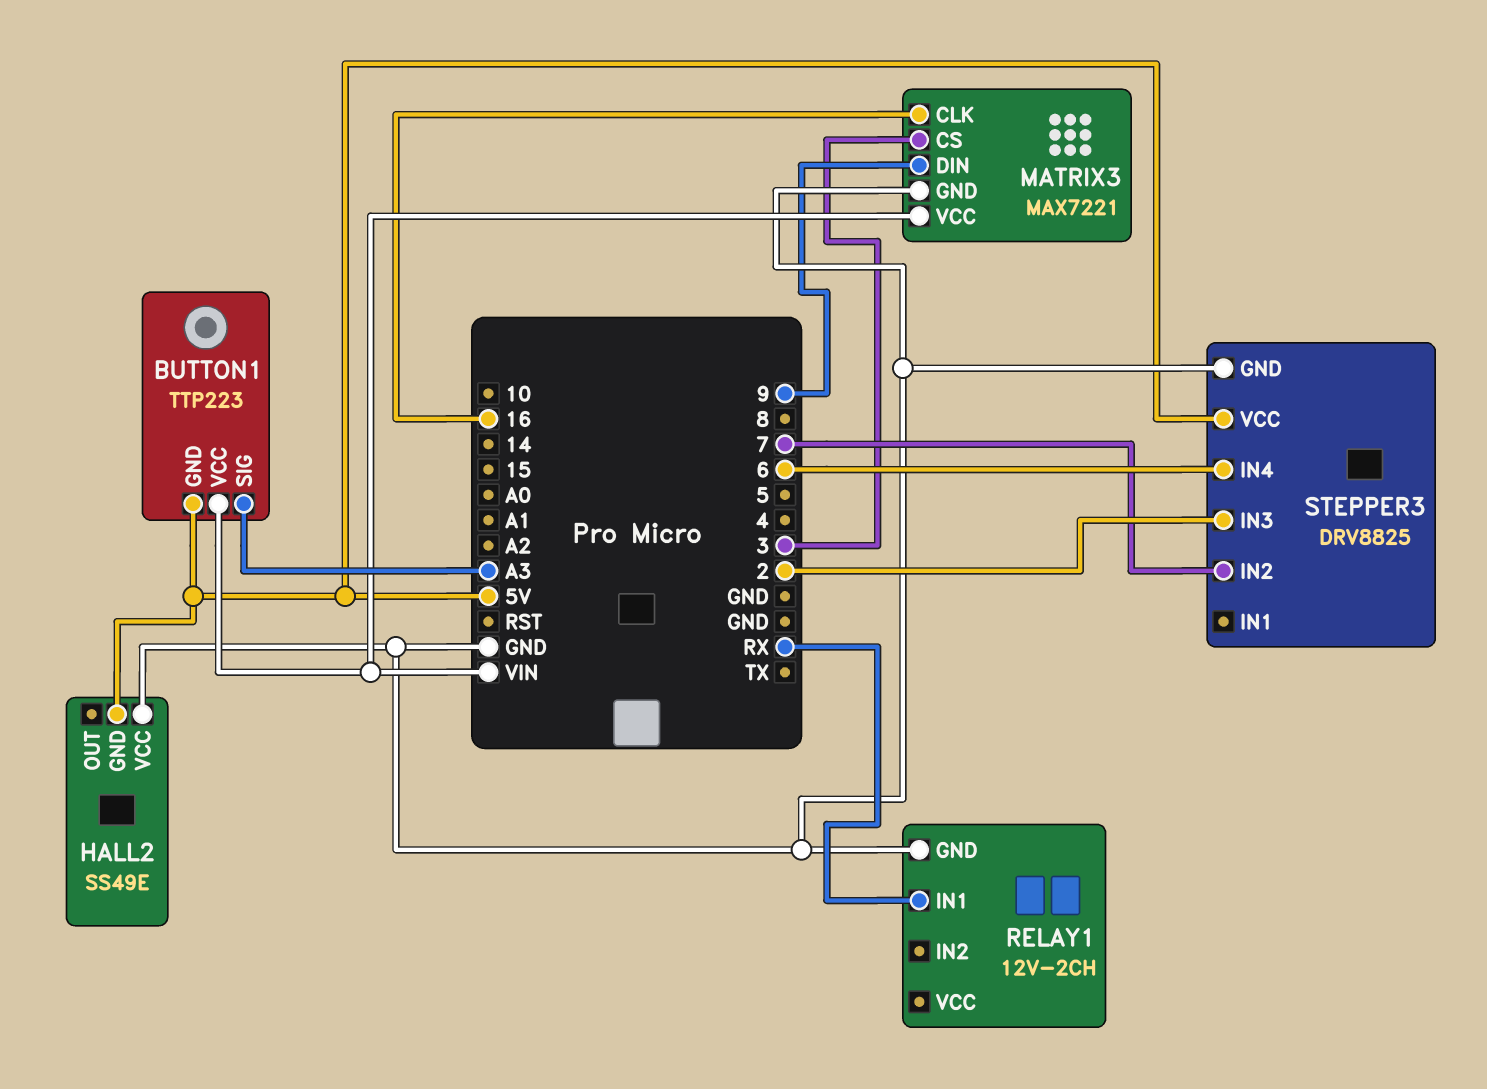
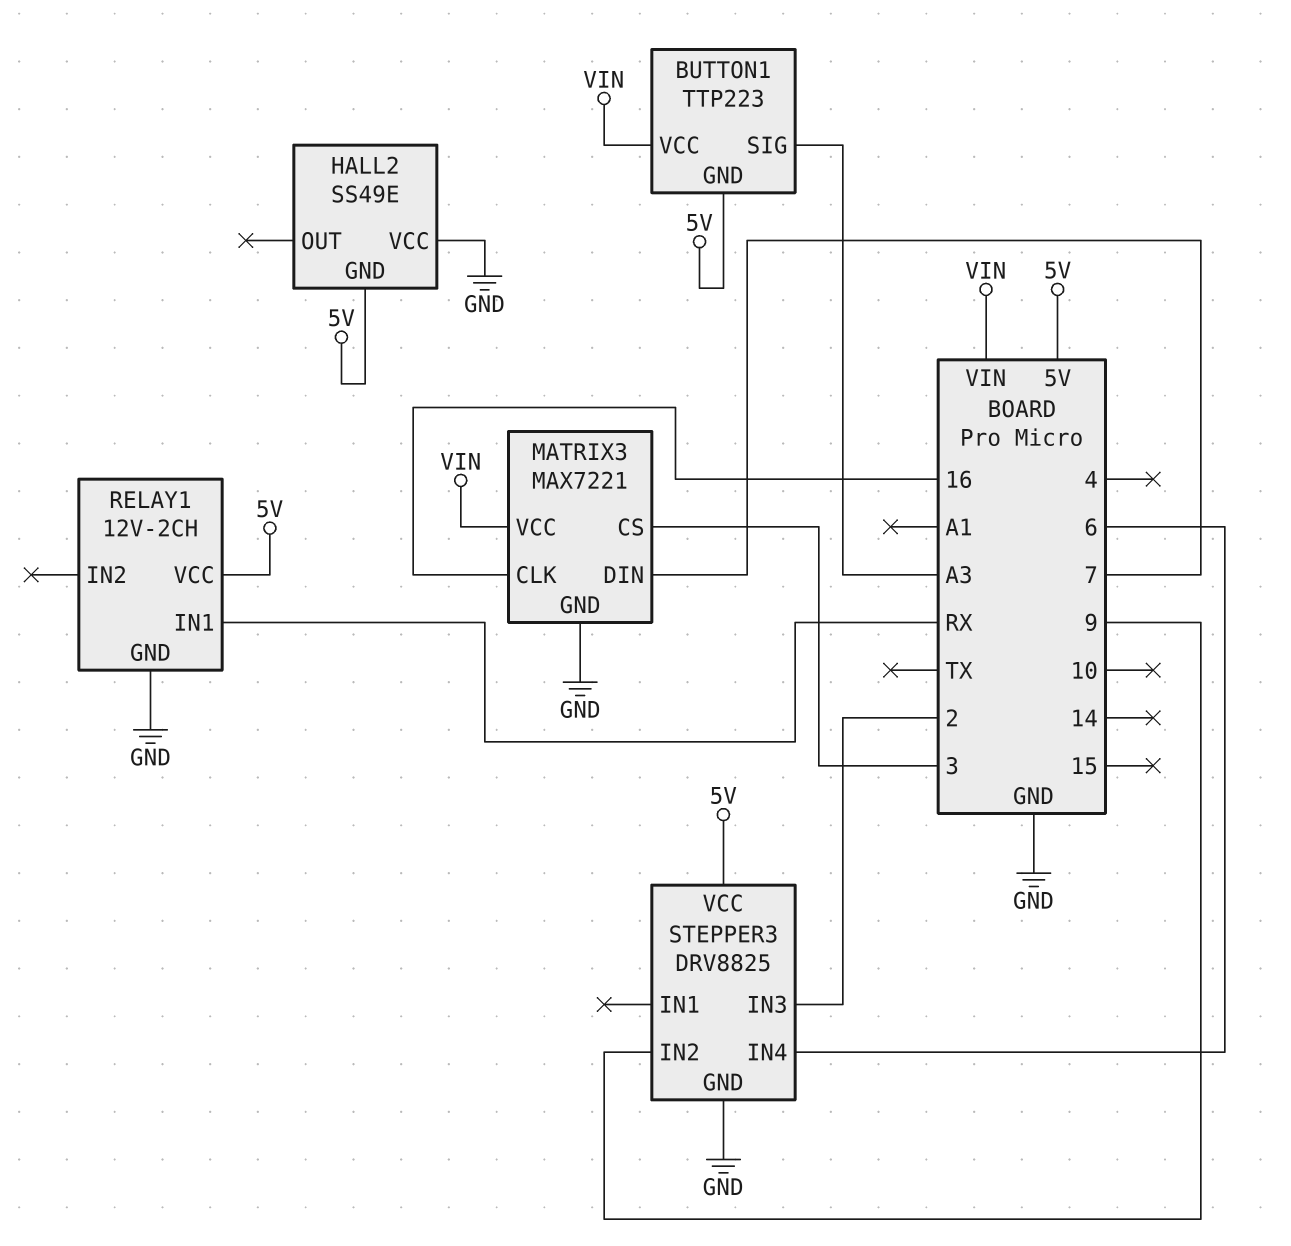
MATRIX3 pin DIN: 9 -> 7
RELAY1 pin VCC: none -> 5V
STEPPER3 pin IN2: 7 -> 9

